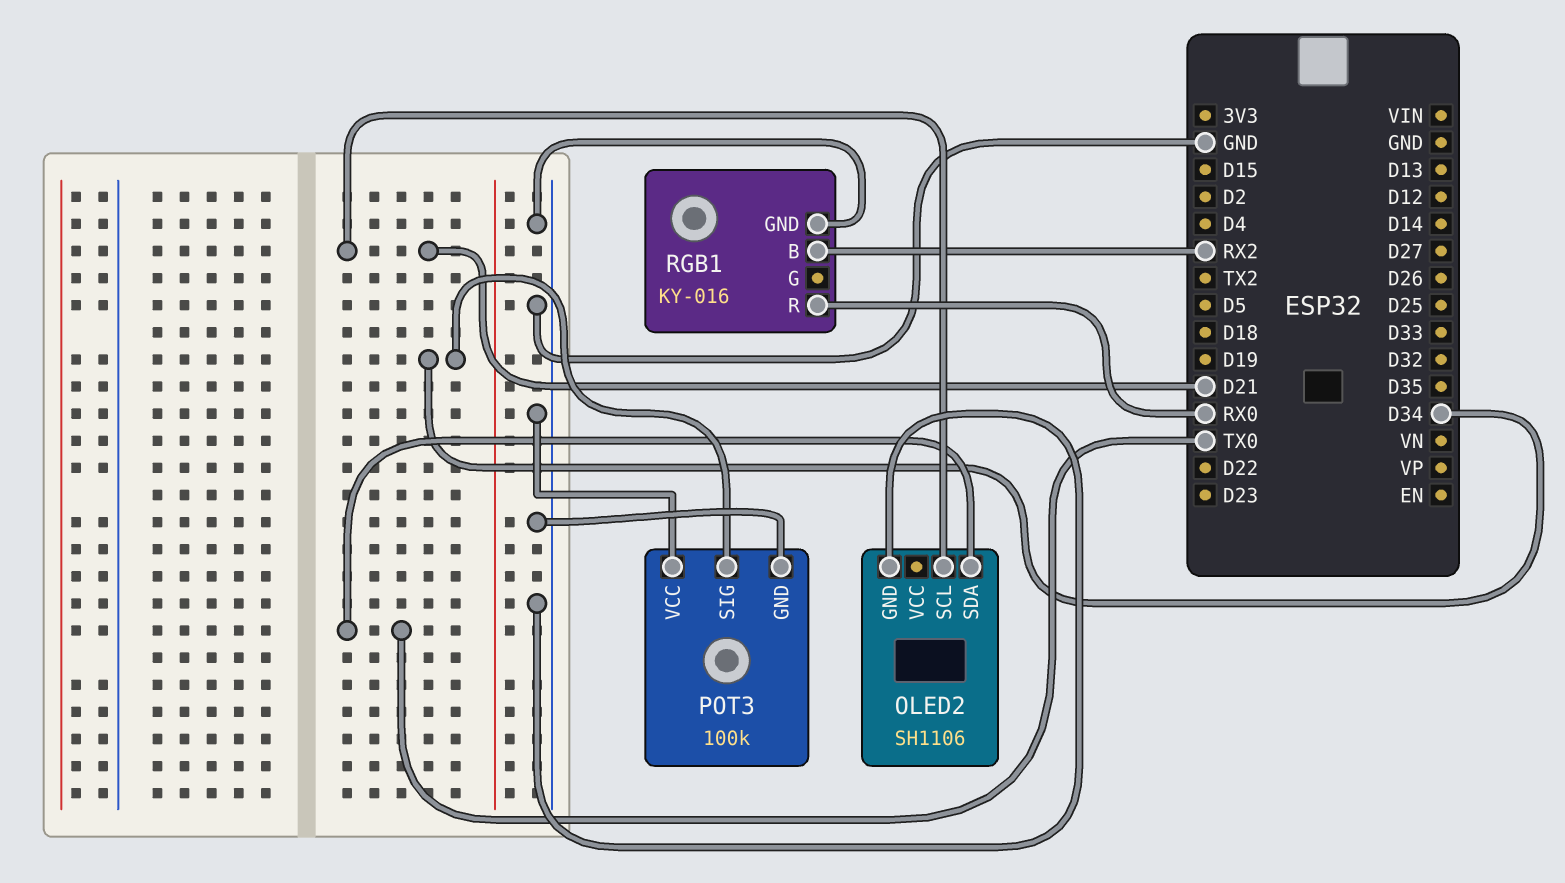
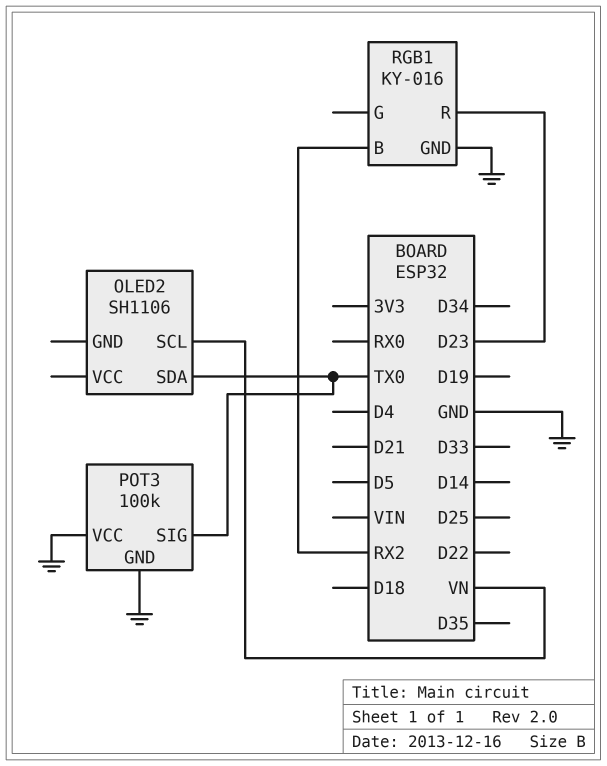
OLED2 pin GND: GND -> none
OLED2 pin SCL: D21 -> VN
POT3 pin SIG: D34 -> TX0
RGB1 pin R: RX0 -> D23

